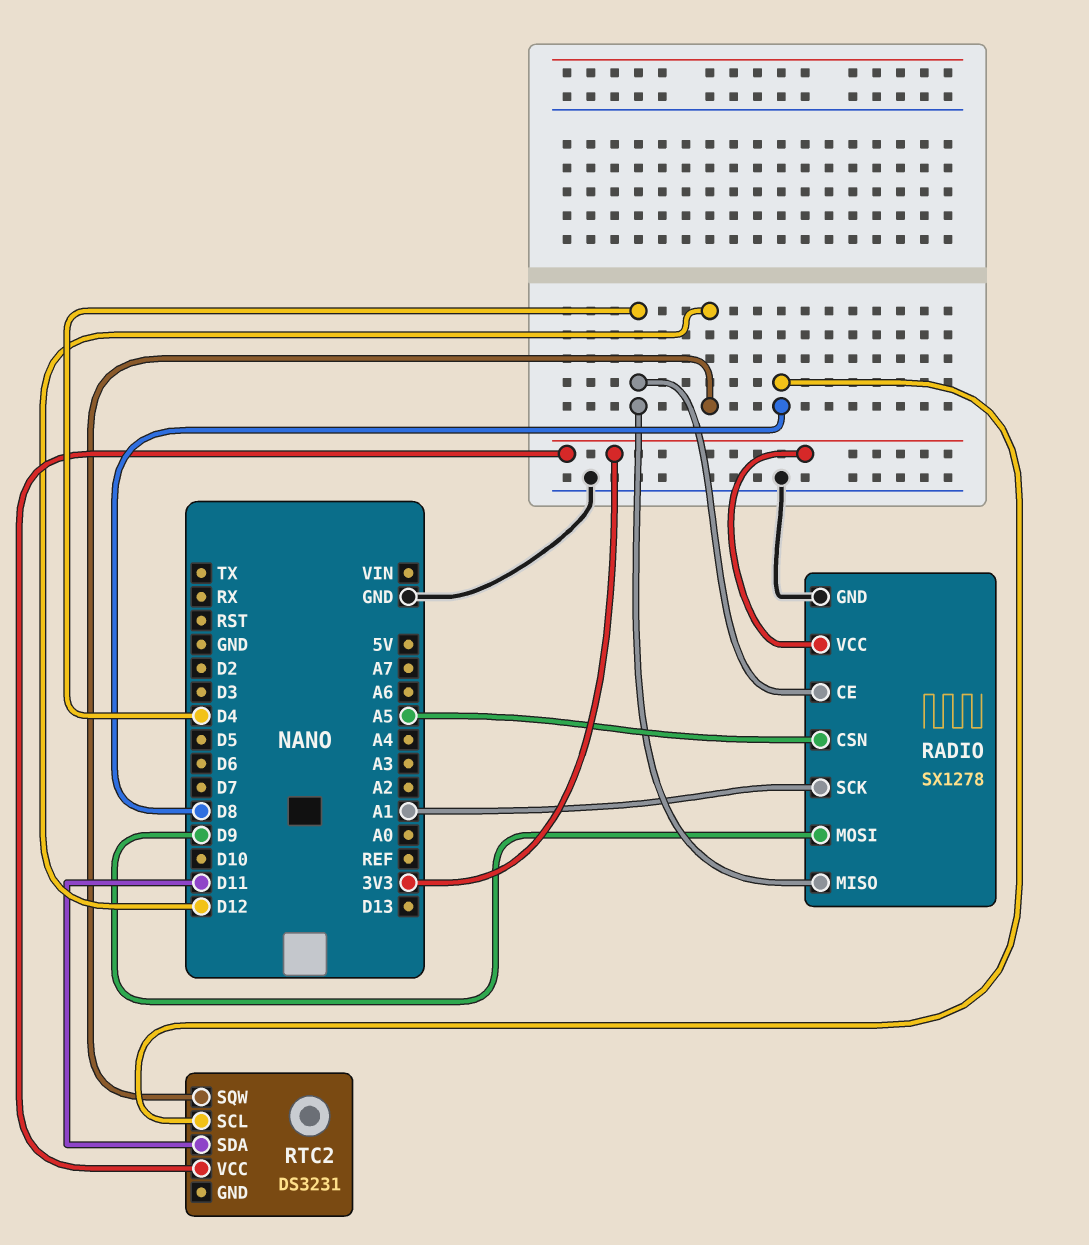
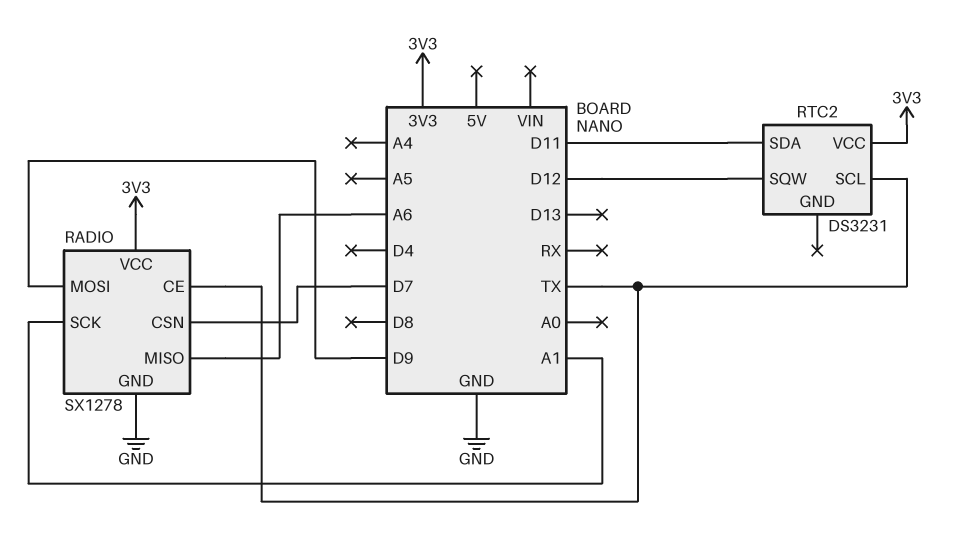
RADIO pin CE: D4 -> TX
RADIO pin CSN: A5 -> D7
RADIO pin MISO: D4 -> A6
RTC2 pin SCL: D8 -> TX

